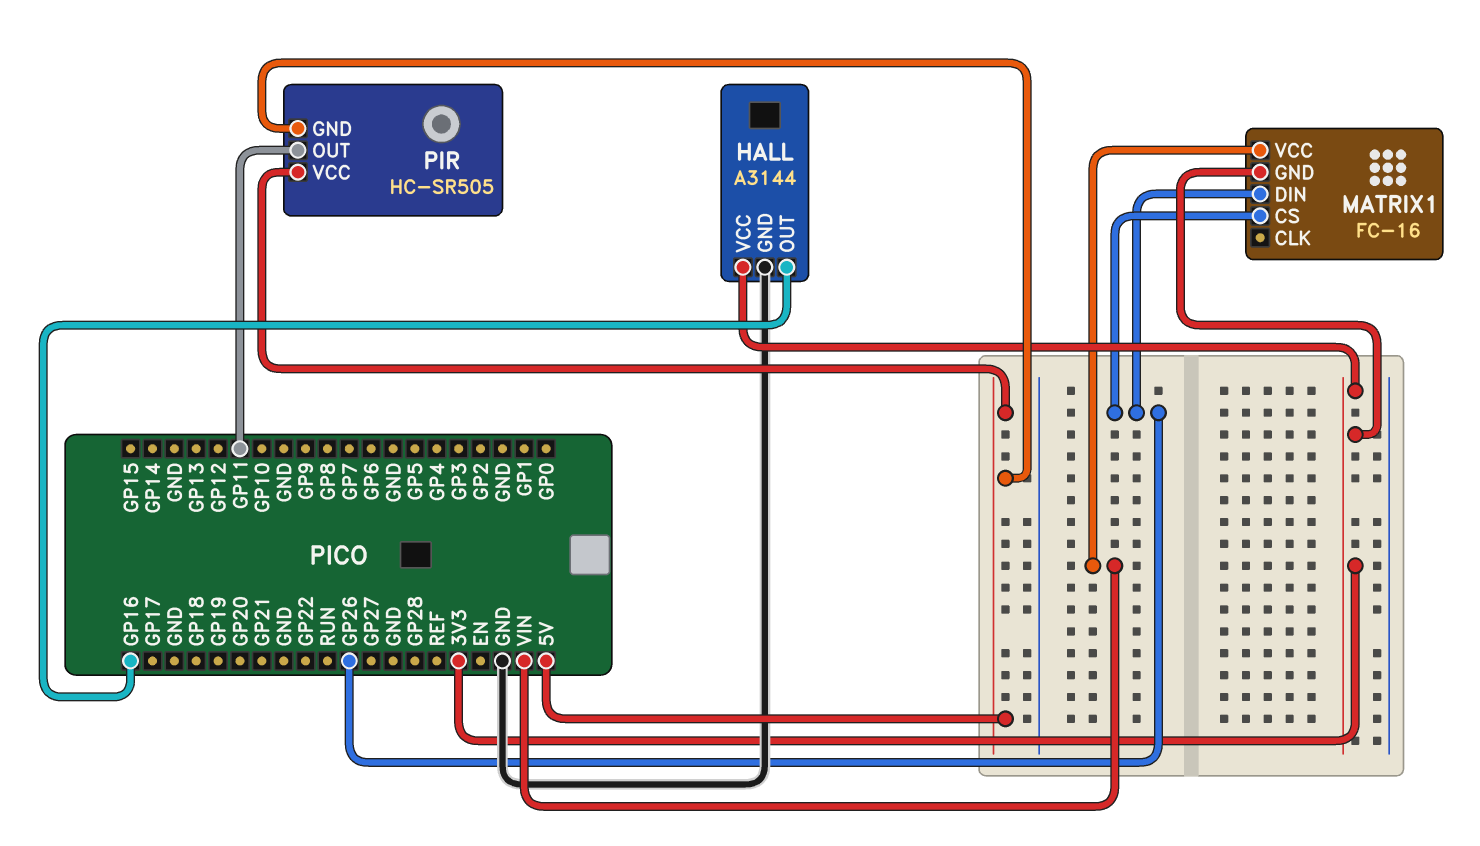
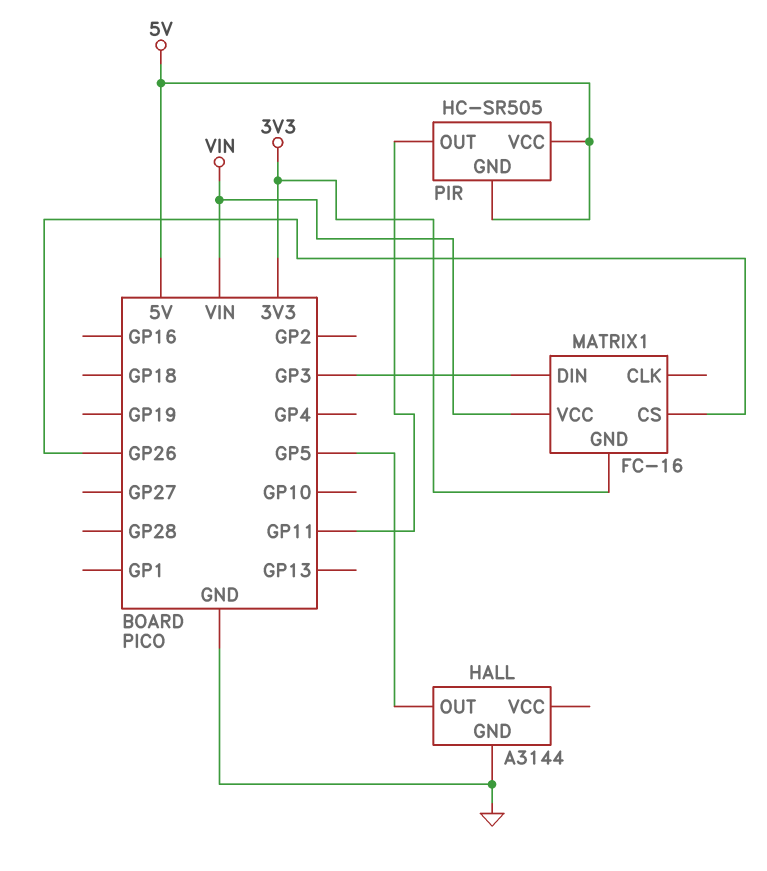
HALL pin OUT: GP16 -> GP5
HALL pin VCC: 3V3 -> none
MATRIX1 pin DIN: GP26 -> GP3

